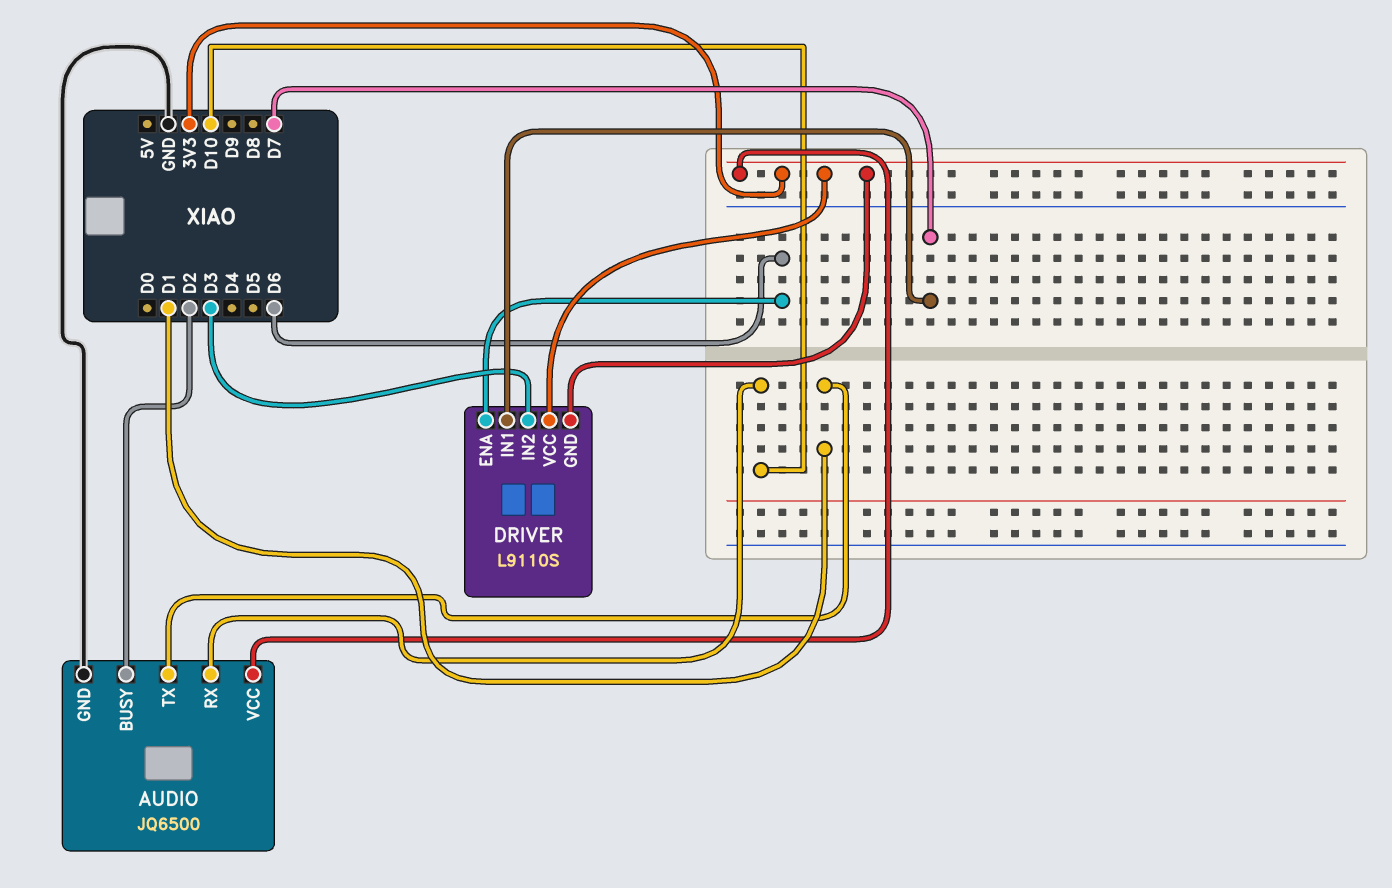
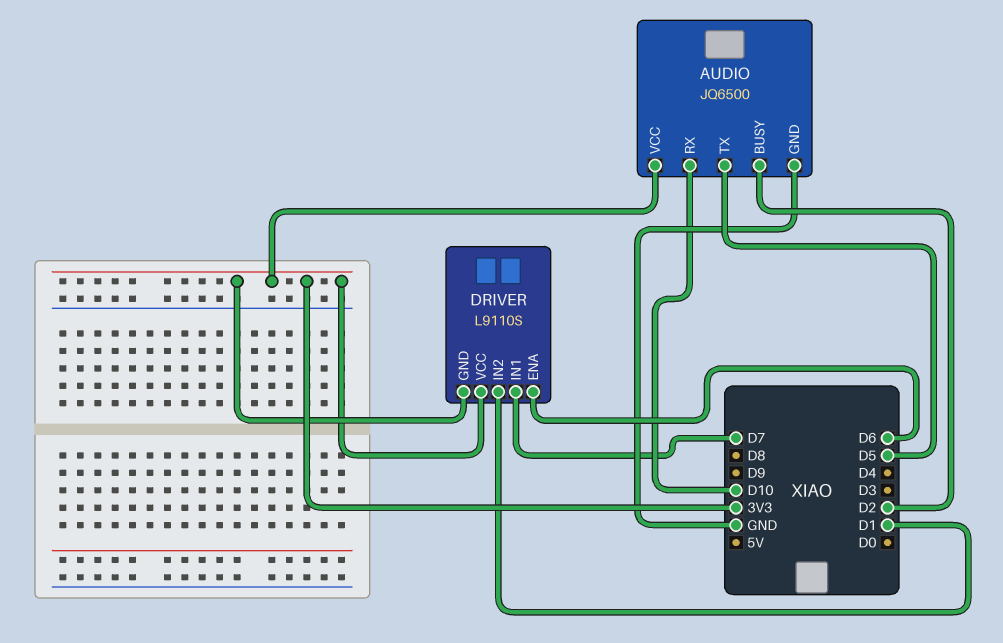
AUDIO pin TX: D1 -> D5
DRIVER pin IN2: D3 -> D1

